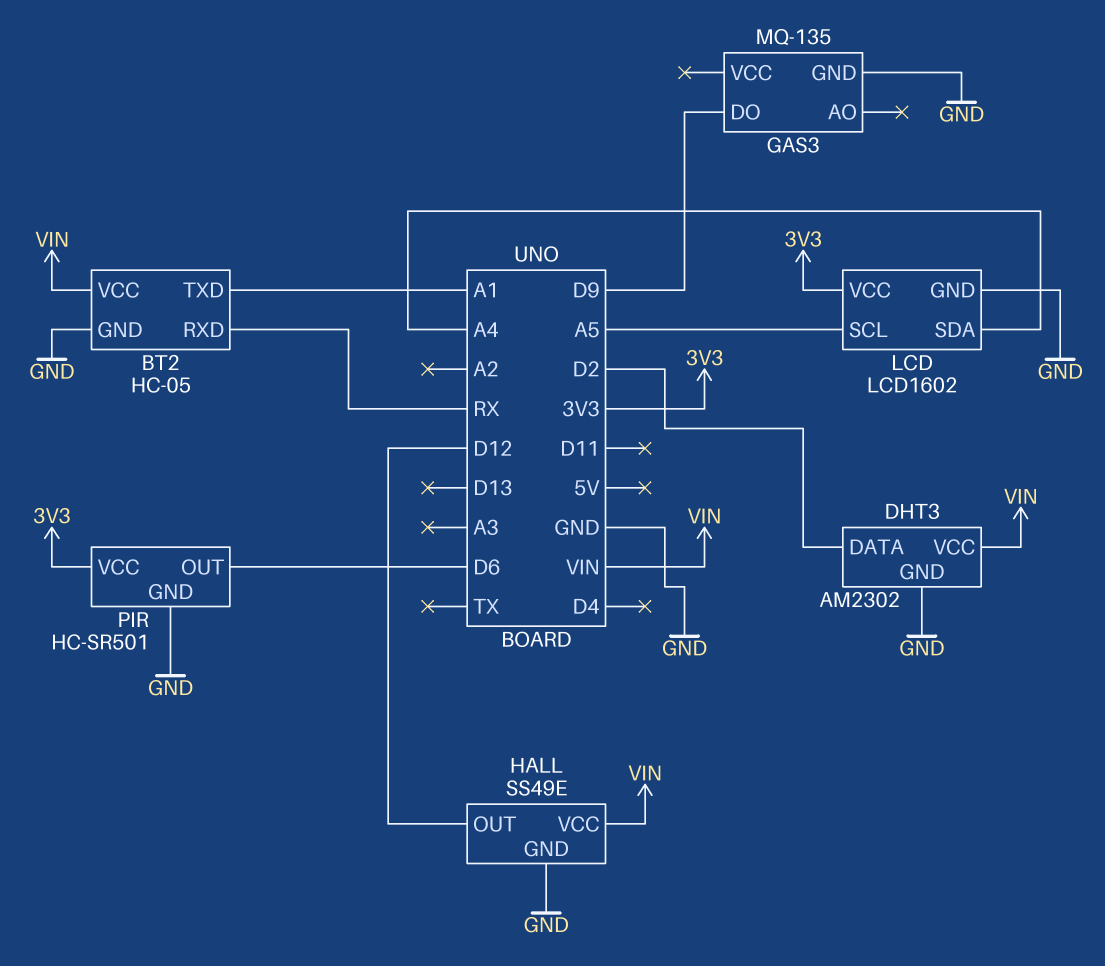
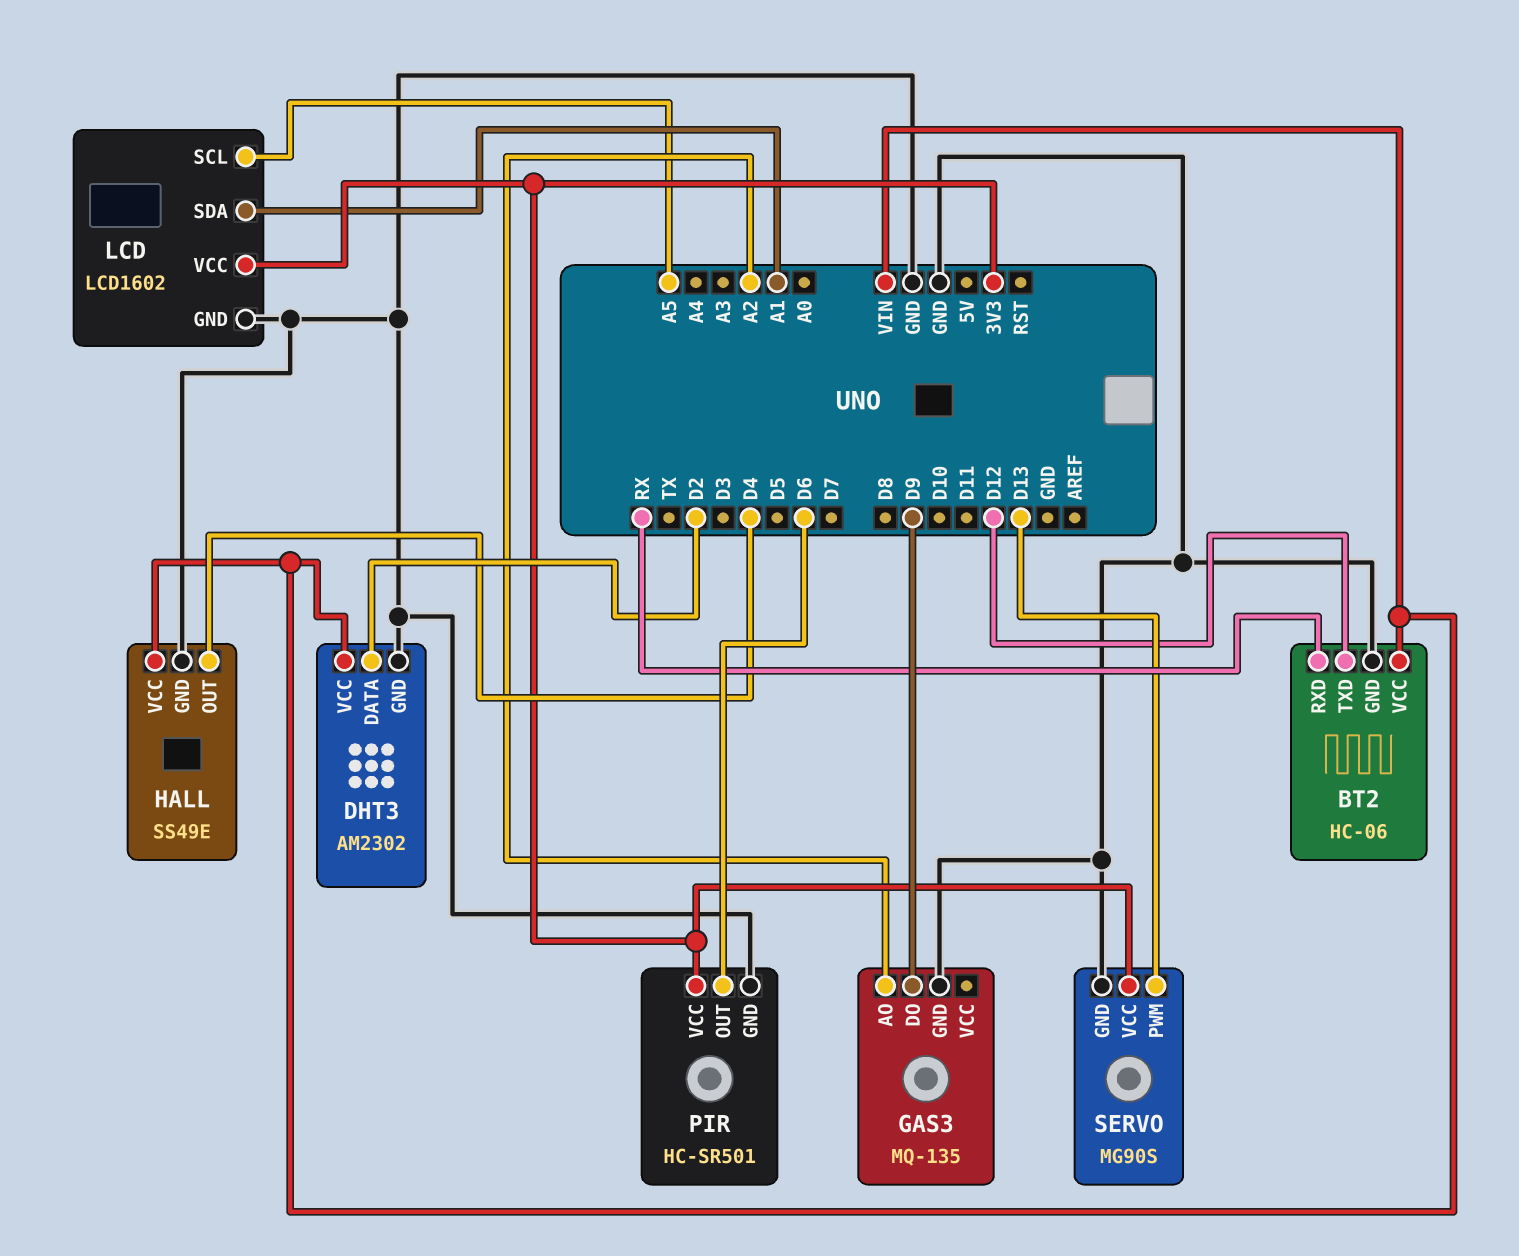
BT2: HC-05 -> HC-06
BT2 pin TXD: A1 -> D12
GAS3 pin AO: none -> A2
HALL pin OUT: D12 -> D4
LCD pin SDA: A4 -> A1
SERVO: none -> MG90S
SERVO pin GND: none -> GND
SERVO pin PWM: none -> D13
SERVO pin VCC: none -> 3V3

